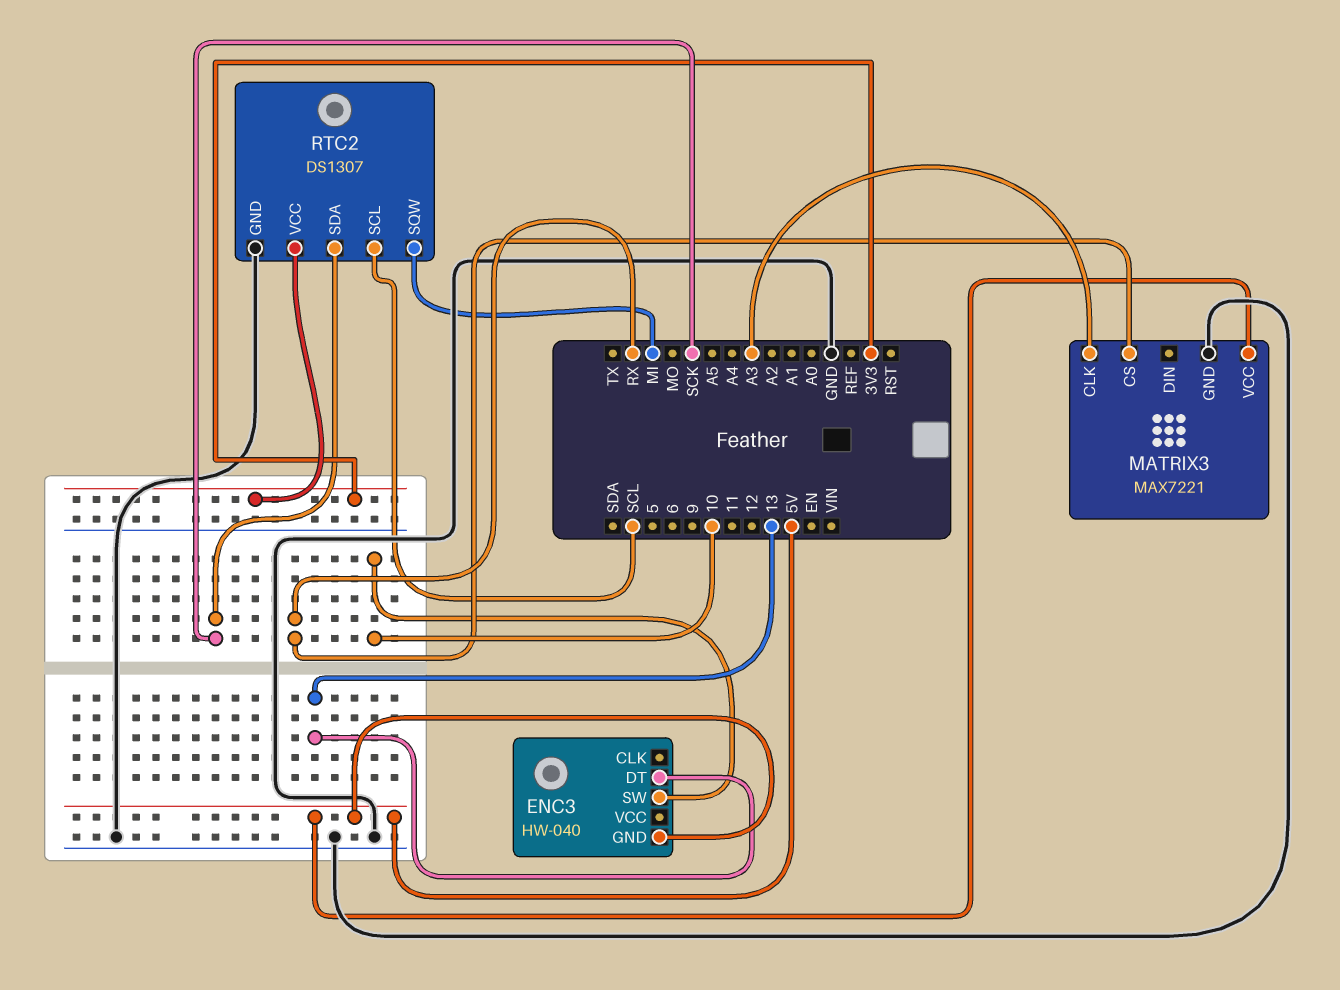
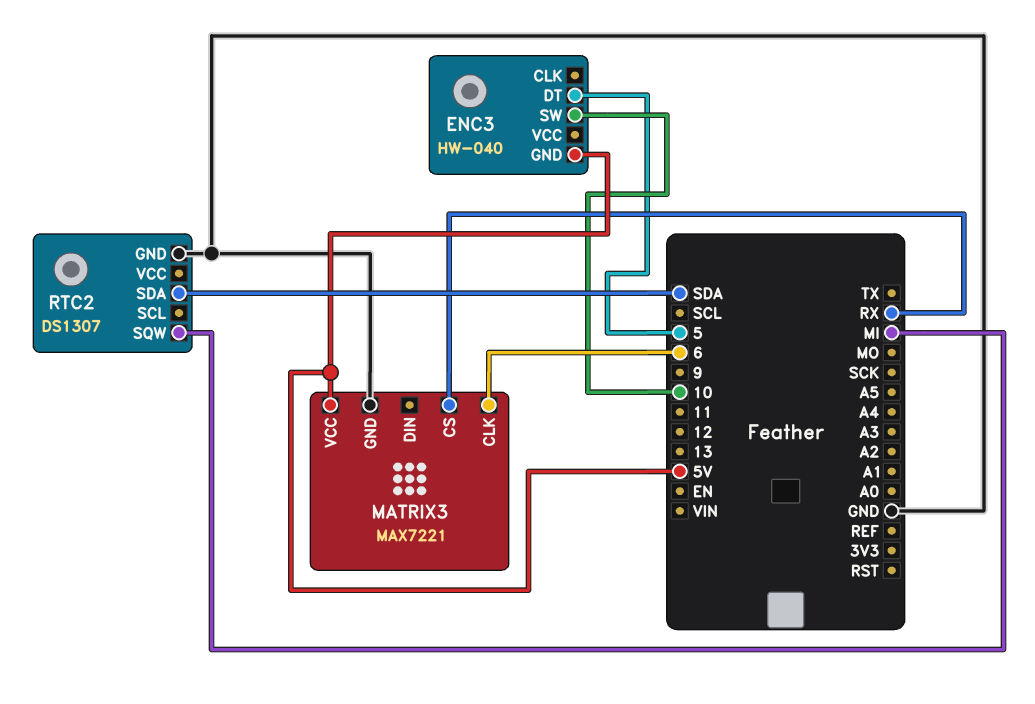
ENC3 pin DT: 13 -> 5
MATRIX3 pin CLK: A3 -> 6
RTC2 pin SCL: SCL -> none
RTC2 pin SDA: SCK -> SDA
RTC2 pin VCC: 3V3 -> none

